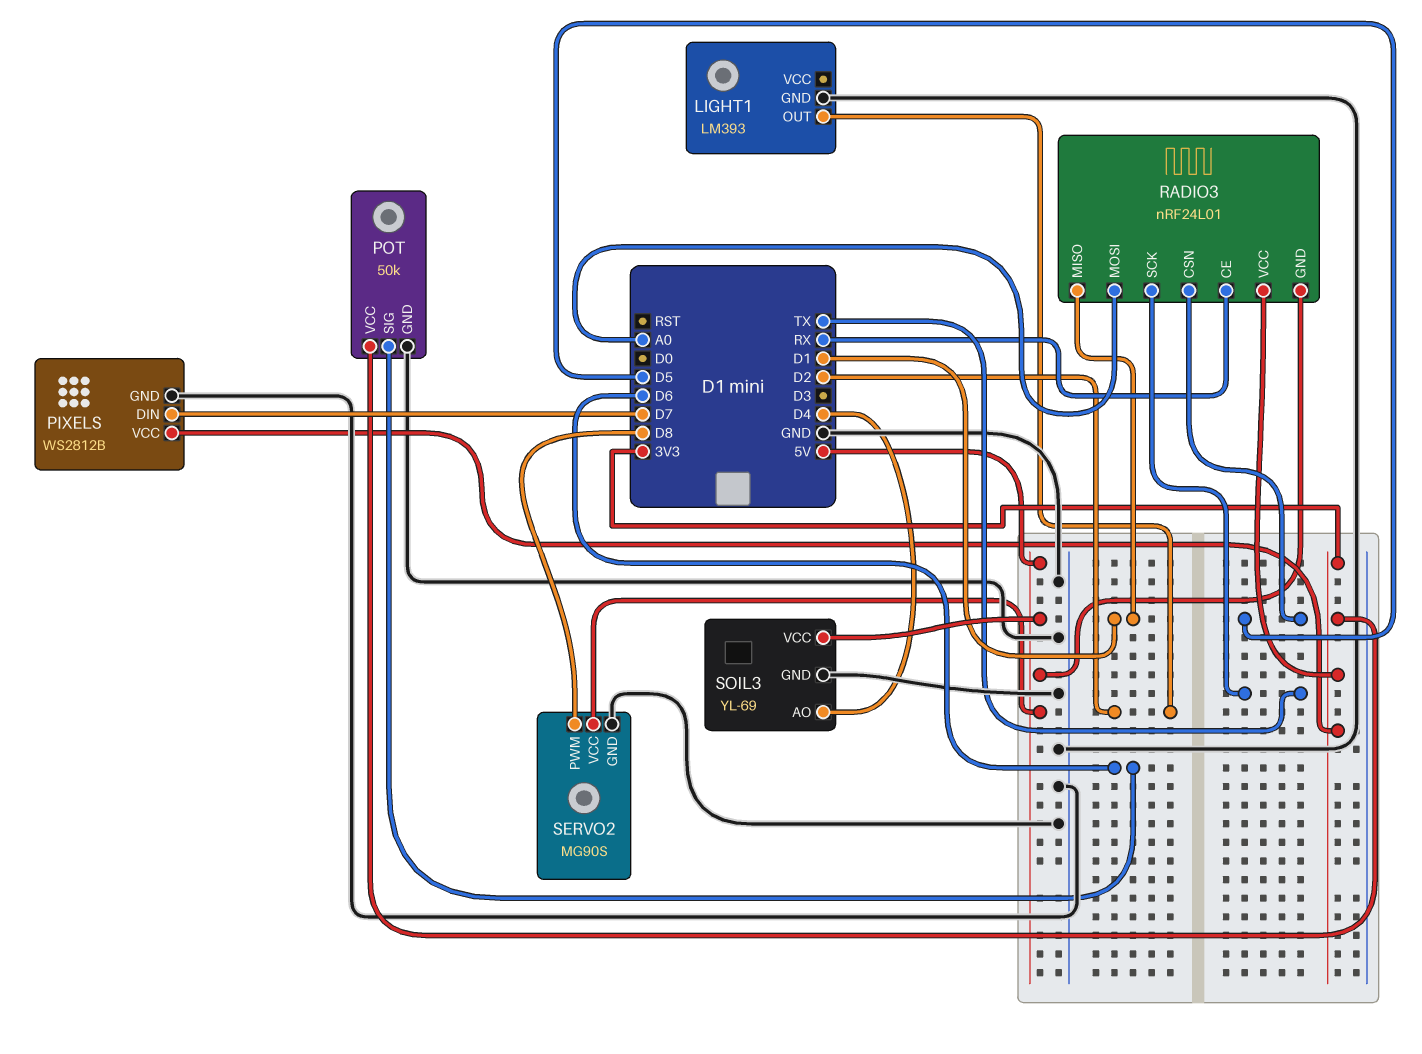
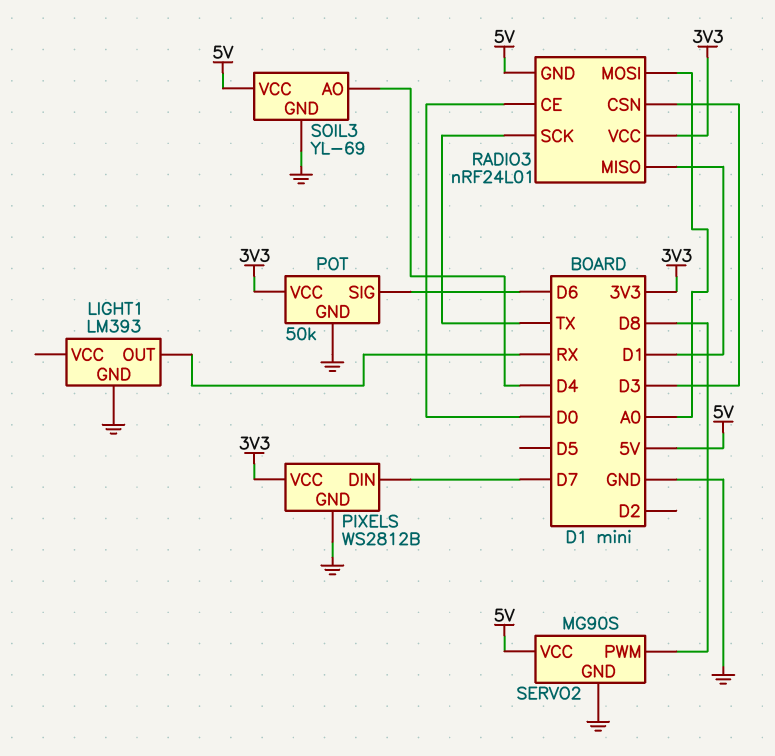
LIGHT1 pin OUT: D2 -> RX
RADIO3 pin CE: RX -> D0
RADIO3 pin CSN: D5 -> D3

